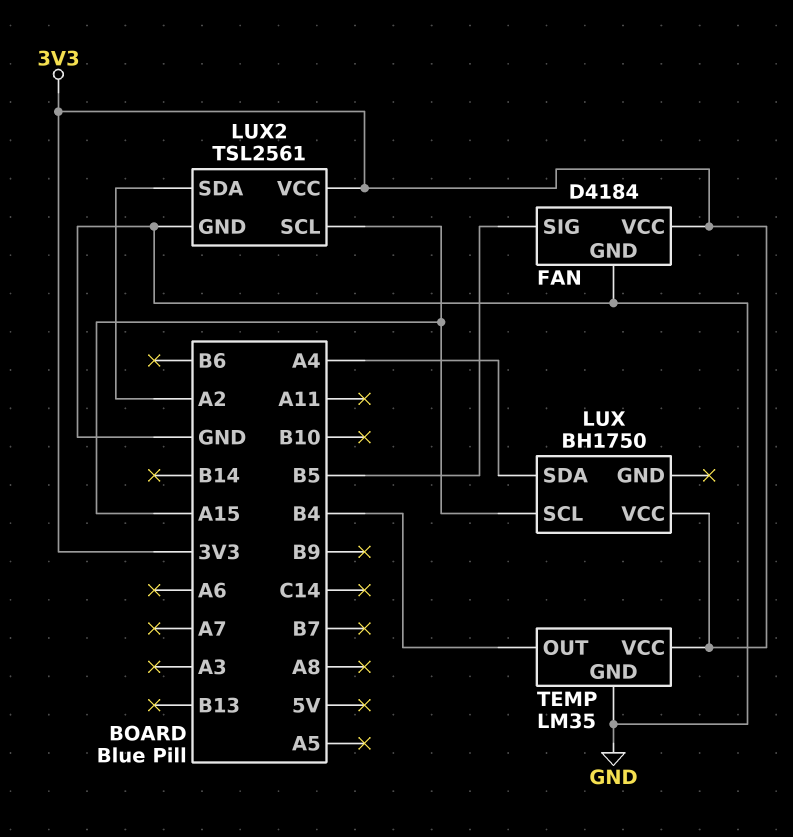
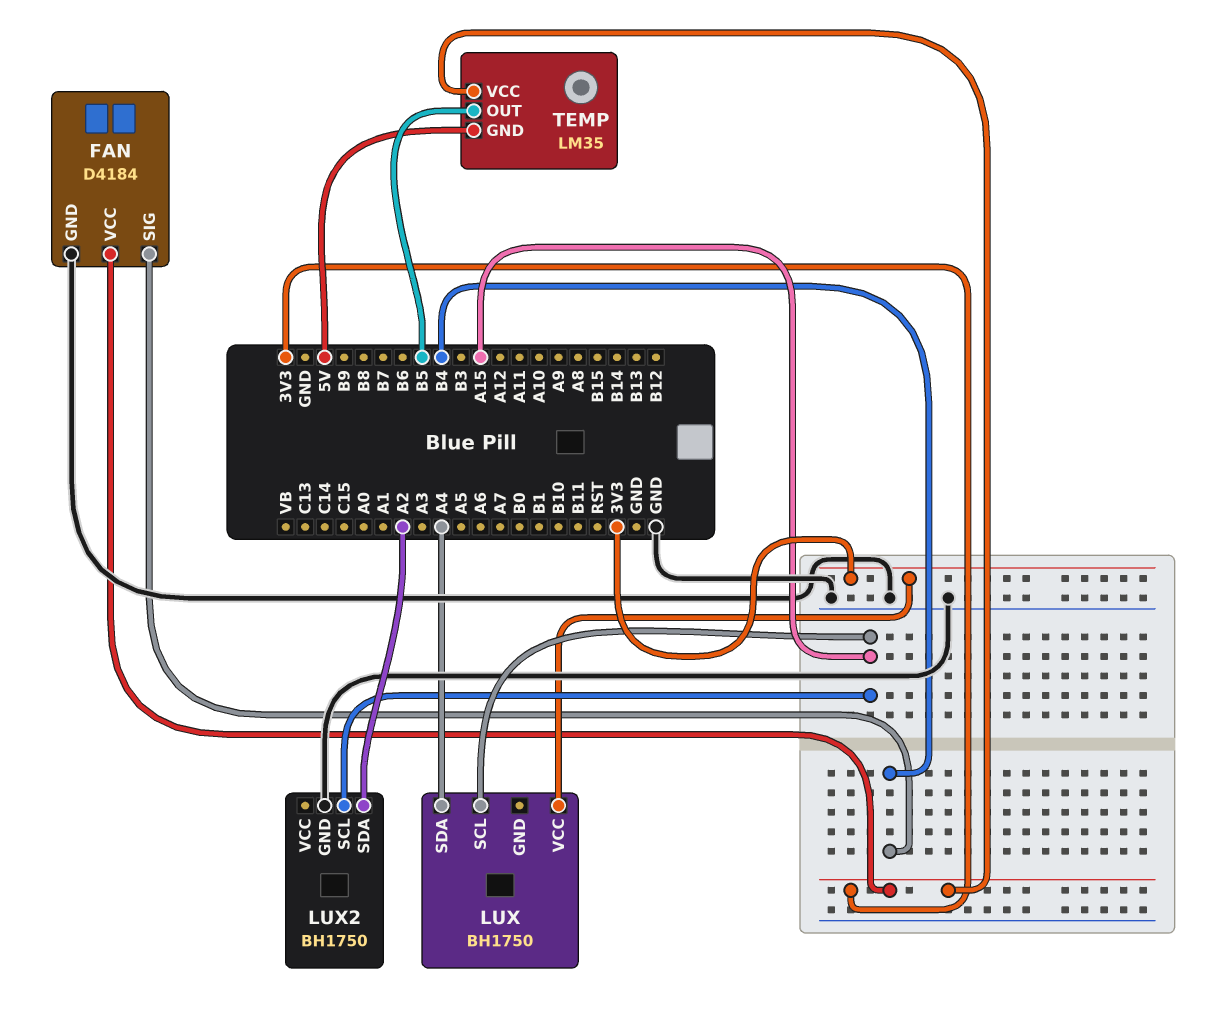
FAN pin SIG: B5 -> B4
LUX2: TSL2561 -> BH1750
LUX2 pin VCC: 3V3 -> none
TEMP pin GND: GND -> 5V
TEMP pin OUT: B4 -> B5

